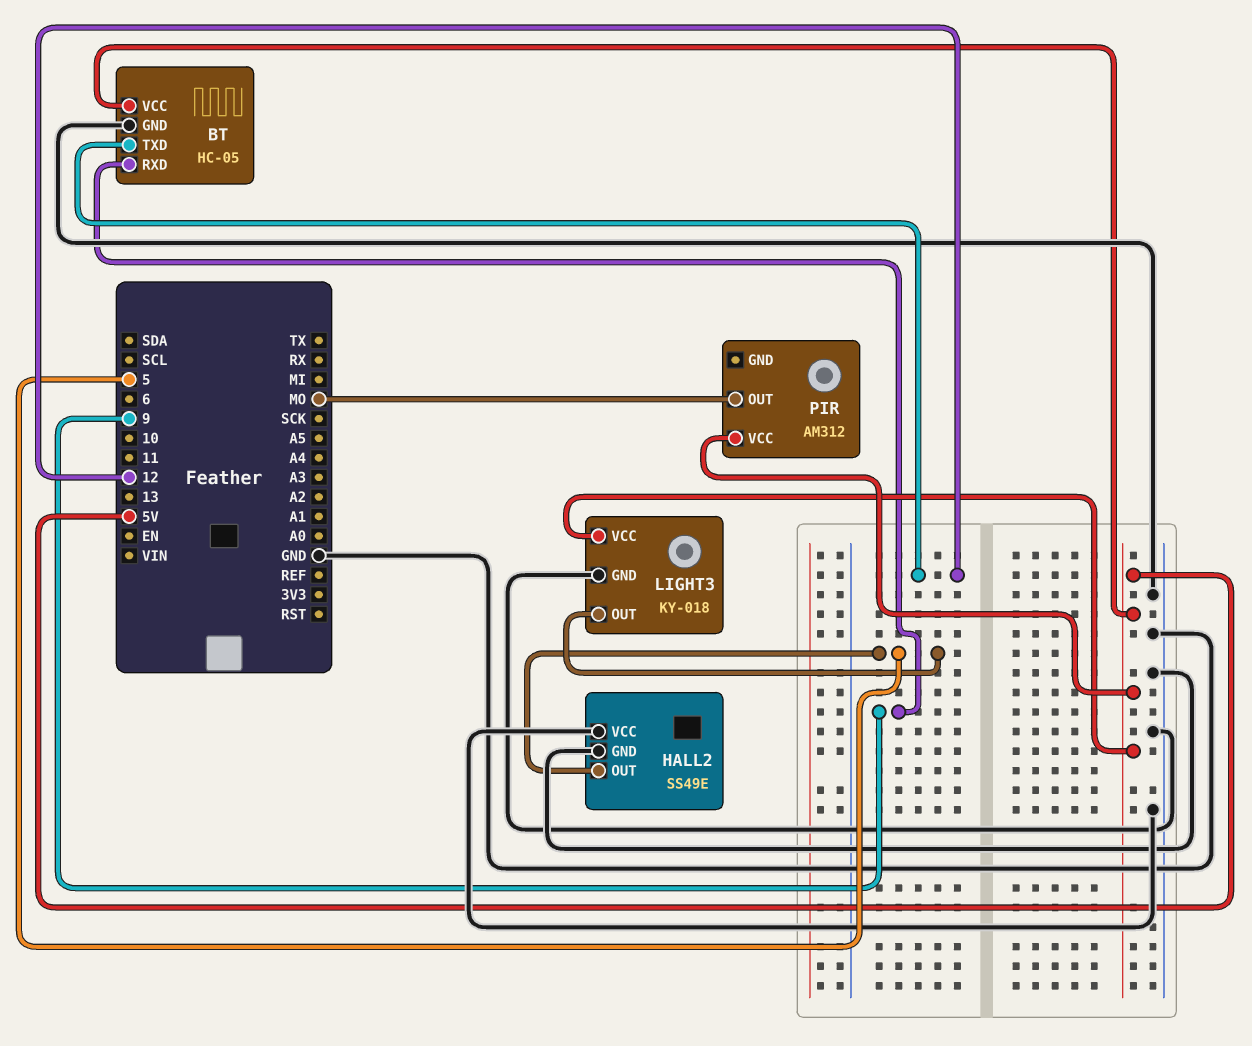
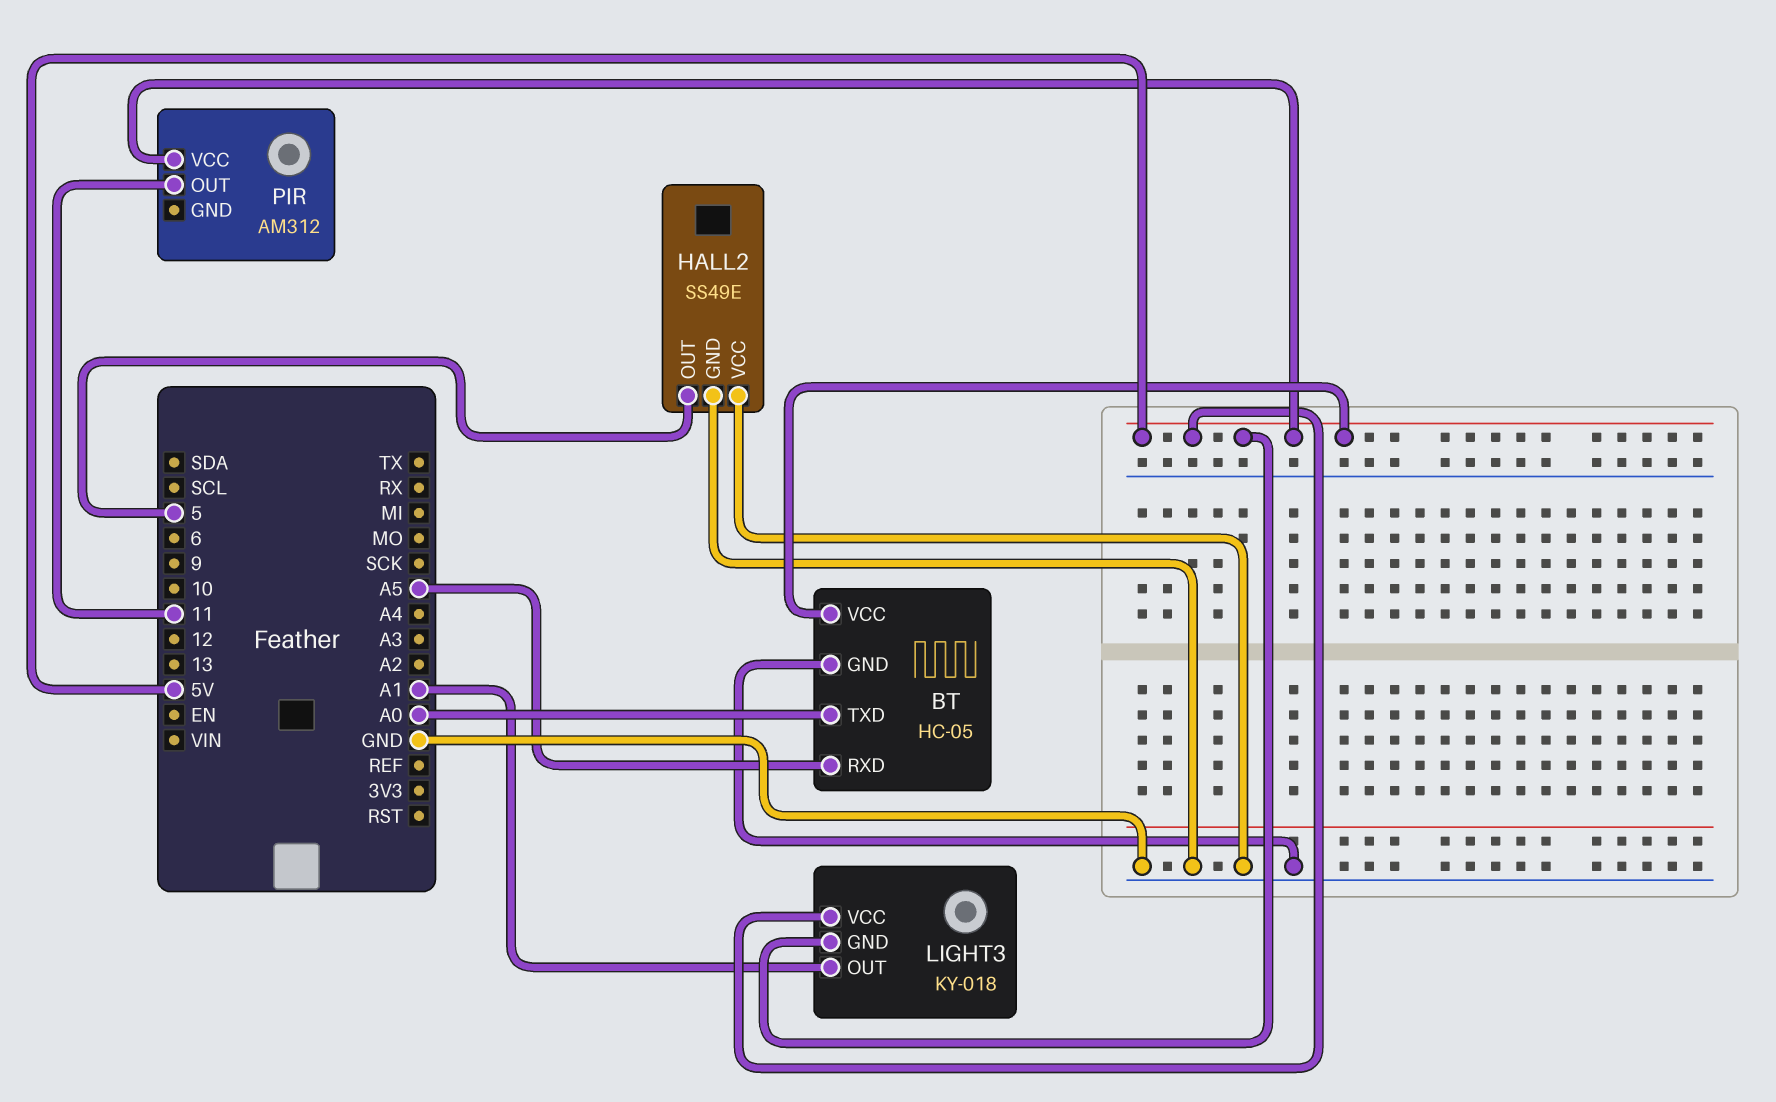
BT pin RXD: 9 -> A5
BT pin TXD: 12 -> A0
LIGHT3 pin GND: GND -> 5V
LIGHT3 pin OUT: 5 -> A1
PIR pin OUT: MO -> 11

